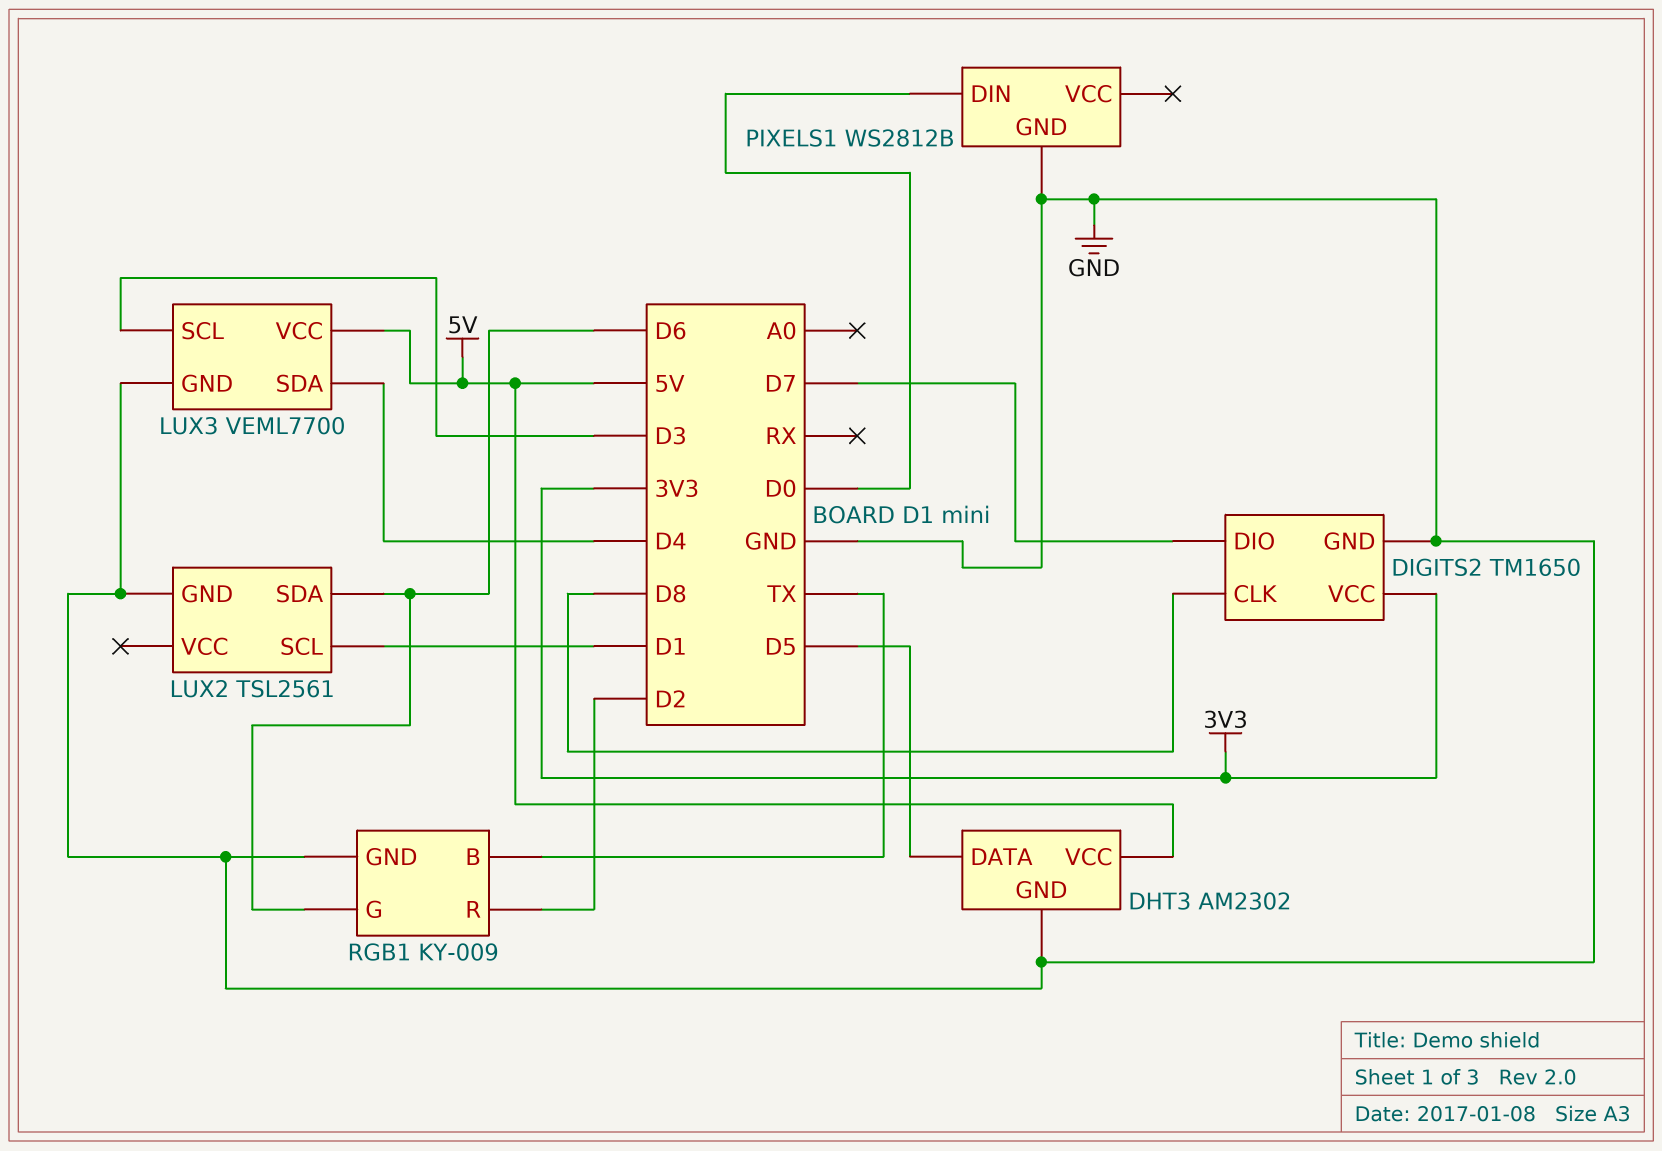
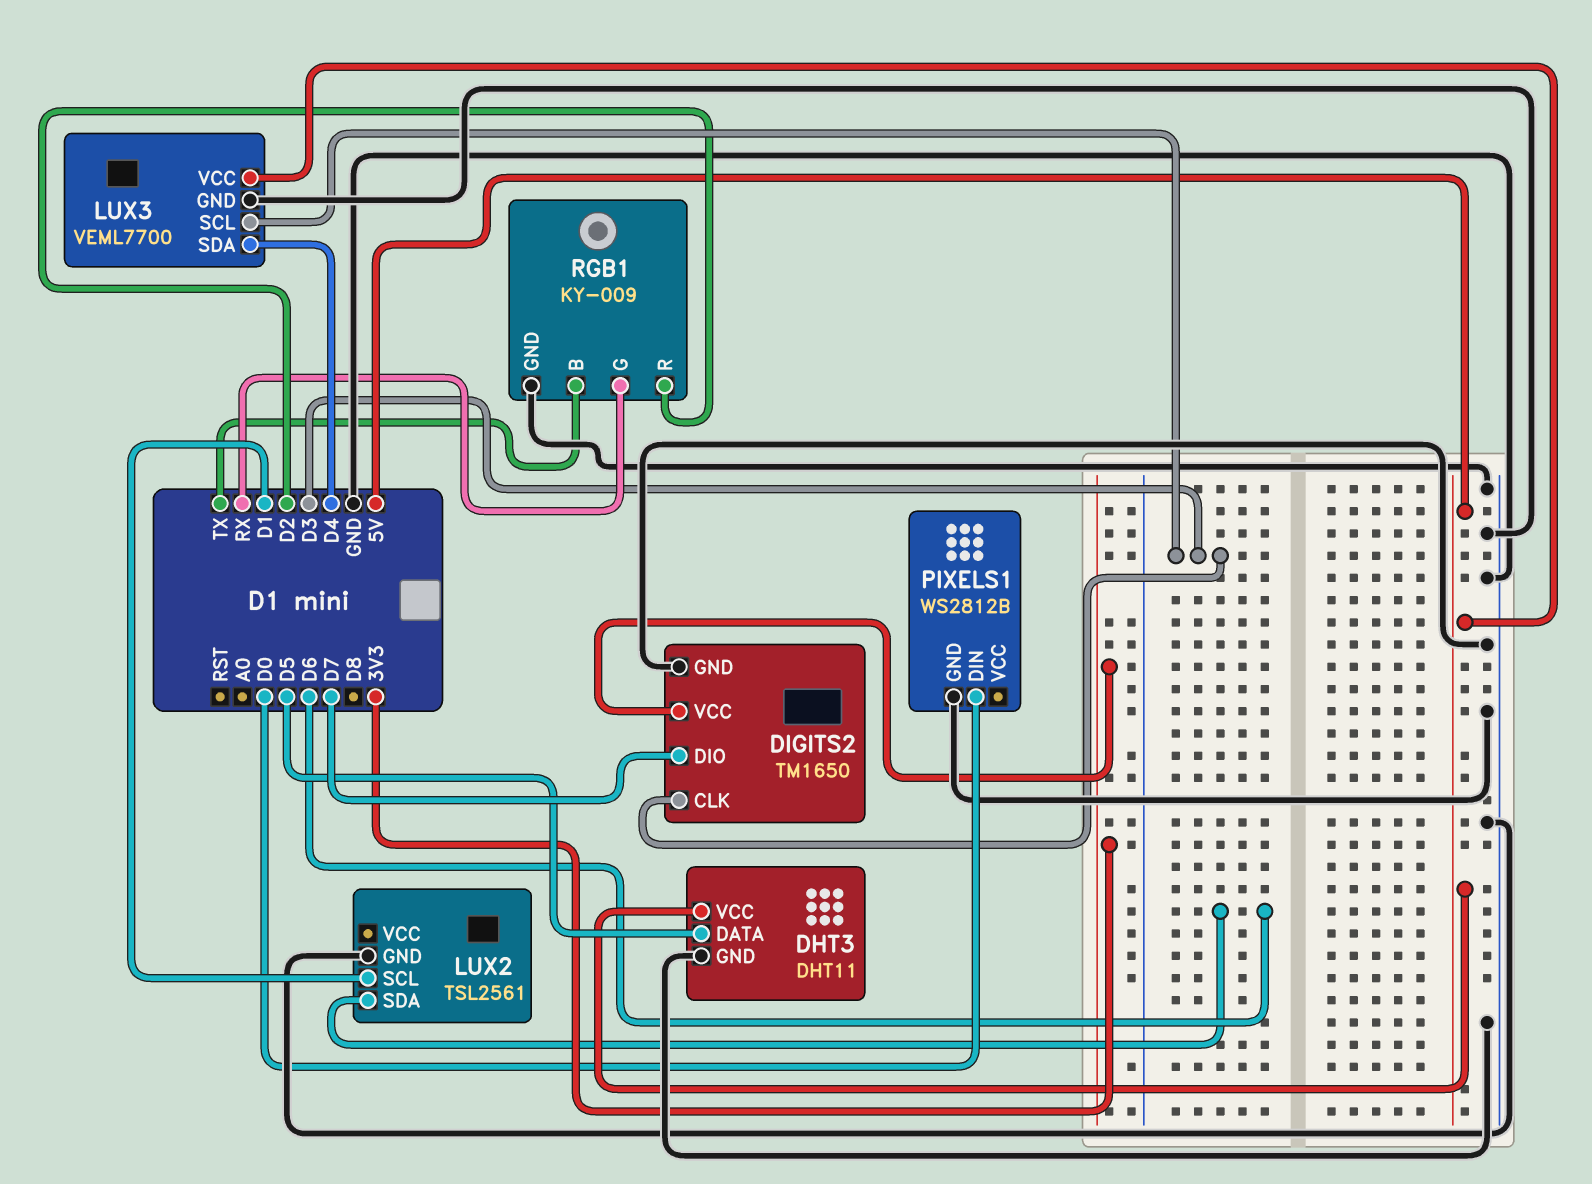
DHT3: AM2302 -> DHT11
DIGITS2 pin CLK: D8 -> D3
RGB1 pin G: D6 -> RX

